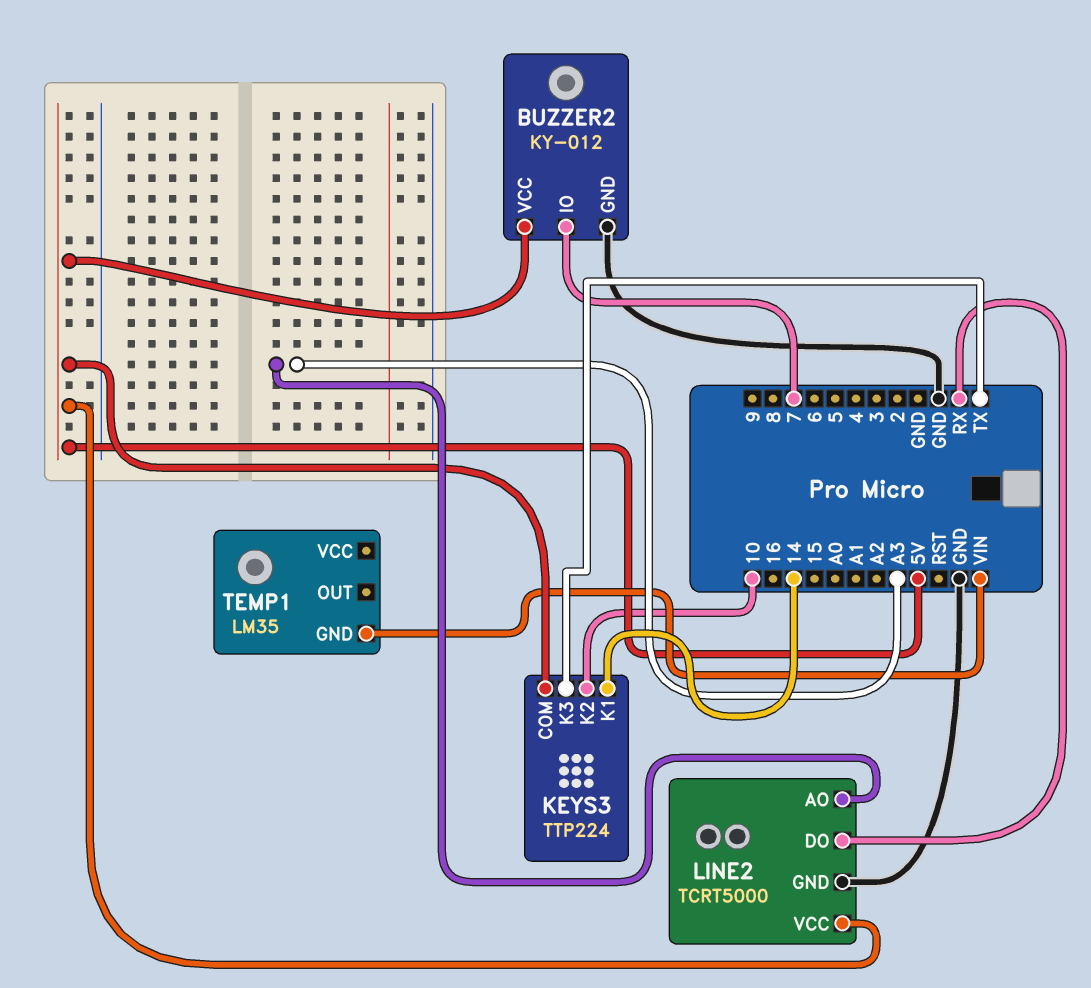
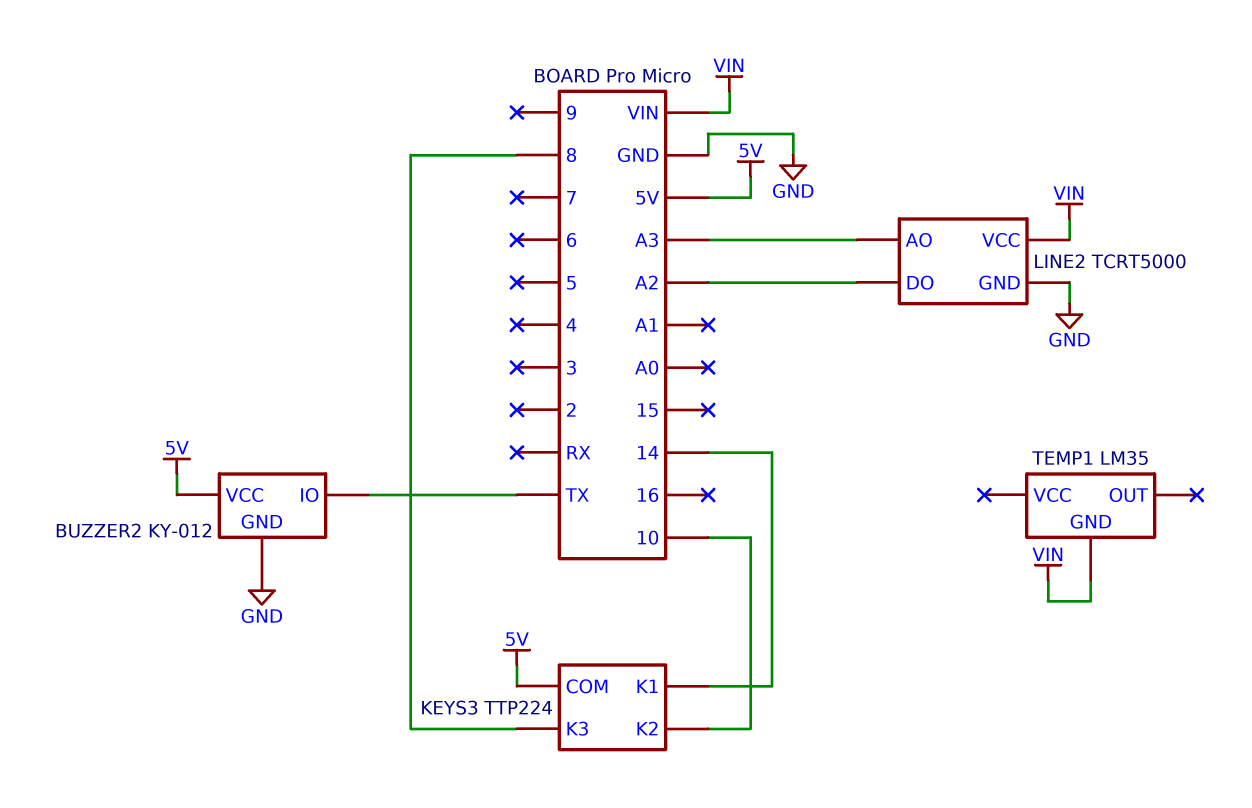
BUZZER2 pin IO: 7 -> TX
KEYS3 pin K3: TX -> 8
LINE2 pin DO: RX -> A2
LINE2 pin VCC: 5V -> VIN

